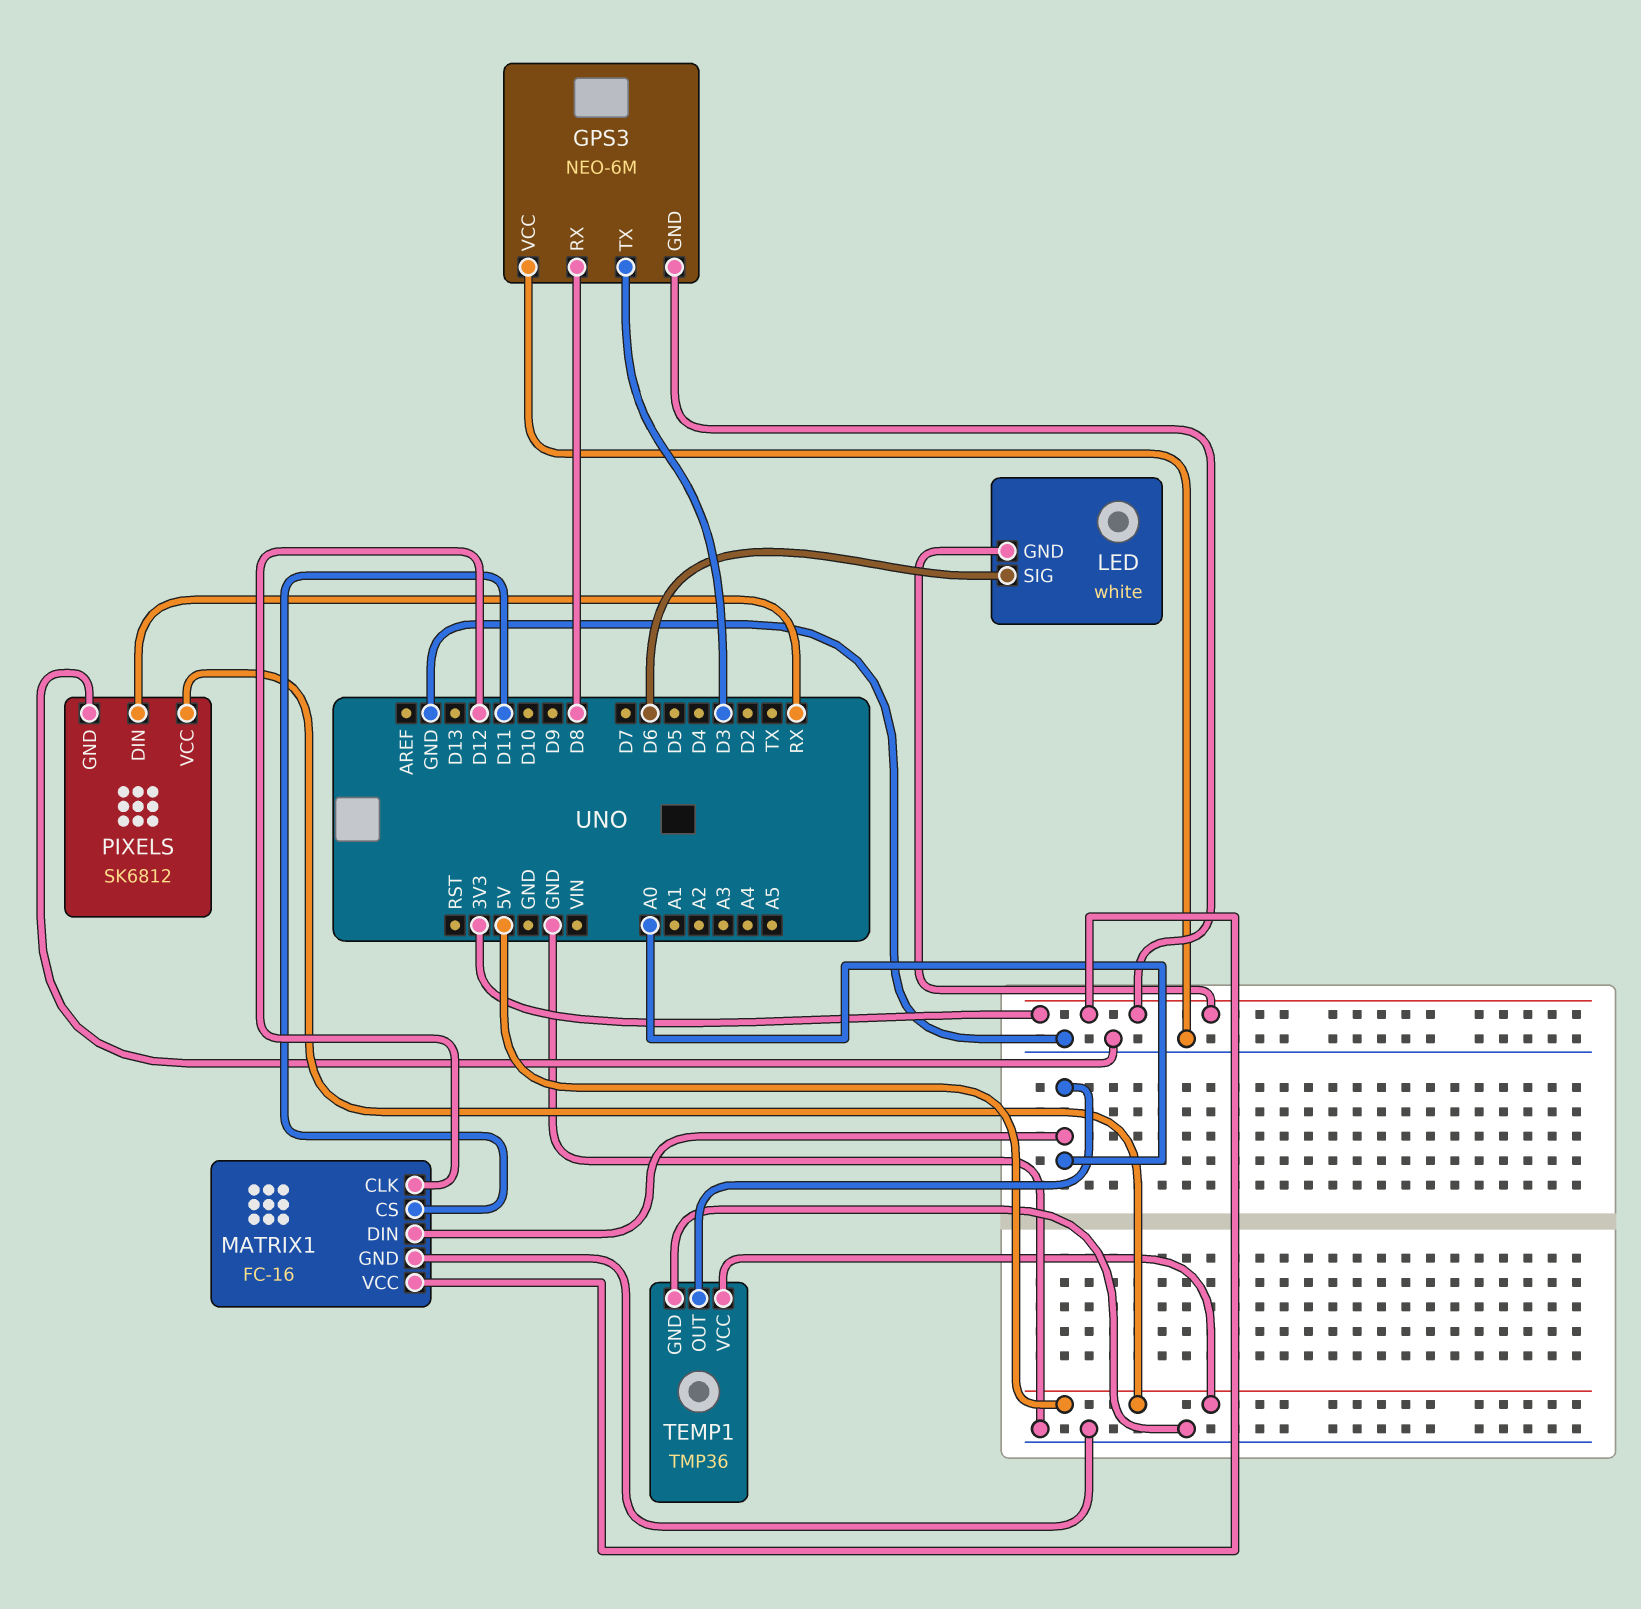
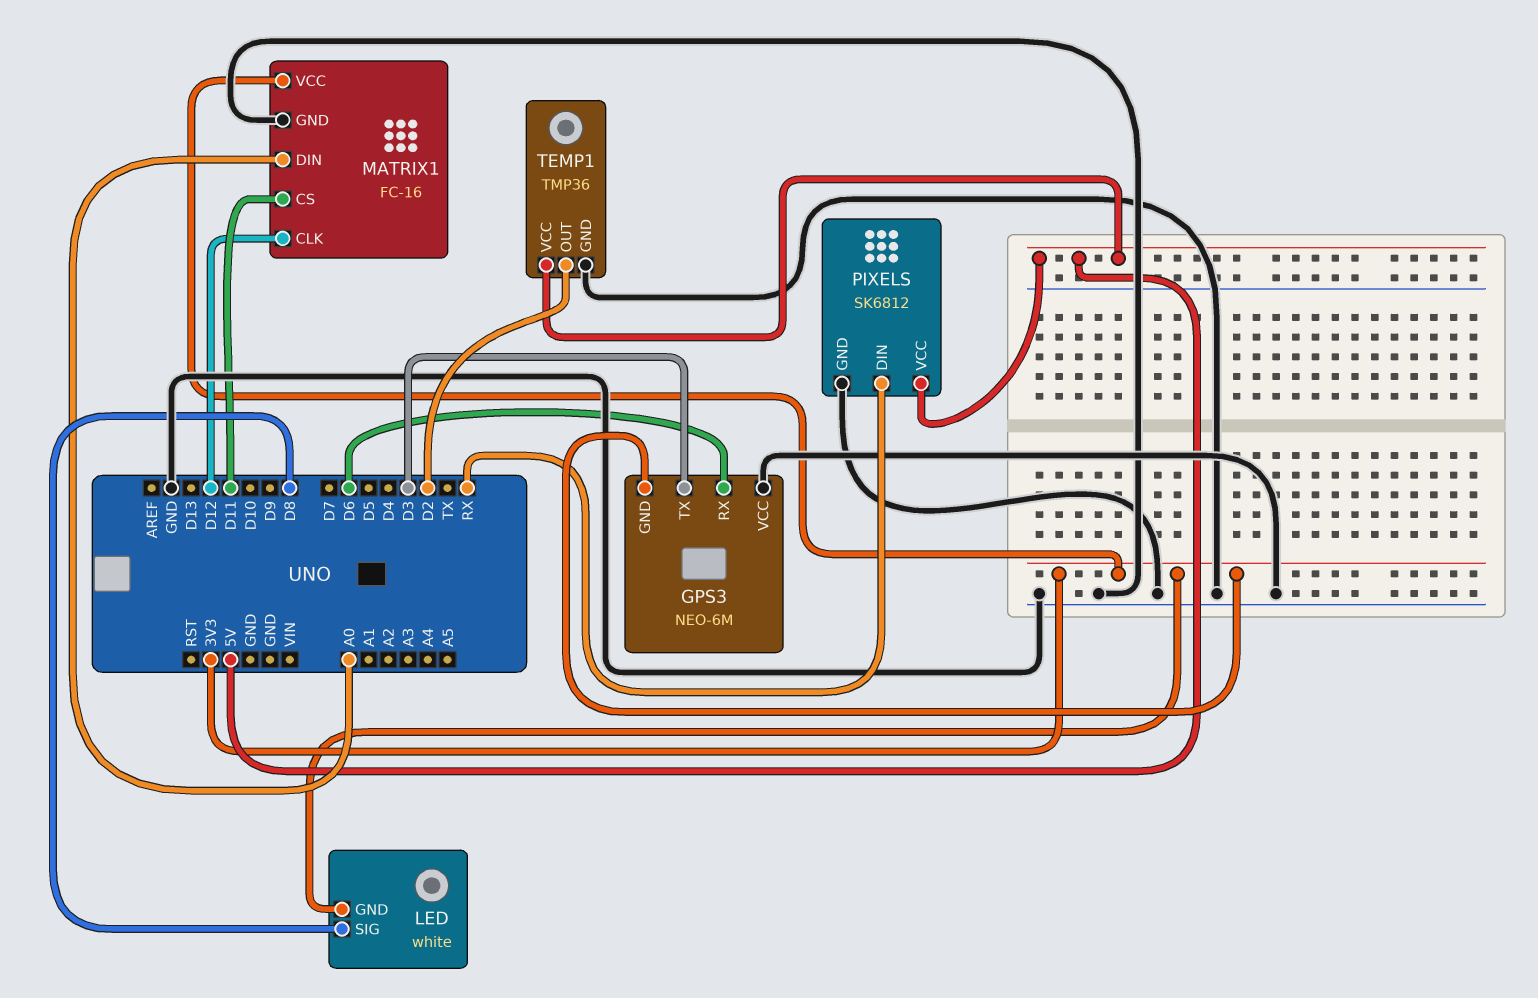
GPS3 pin RX: D8 -> D6
LED pin SIG: D6 -> D8
TEMP1 pin OUT: A0 -> D2

